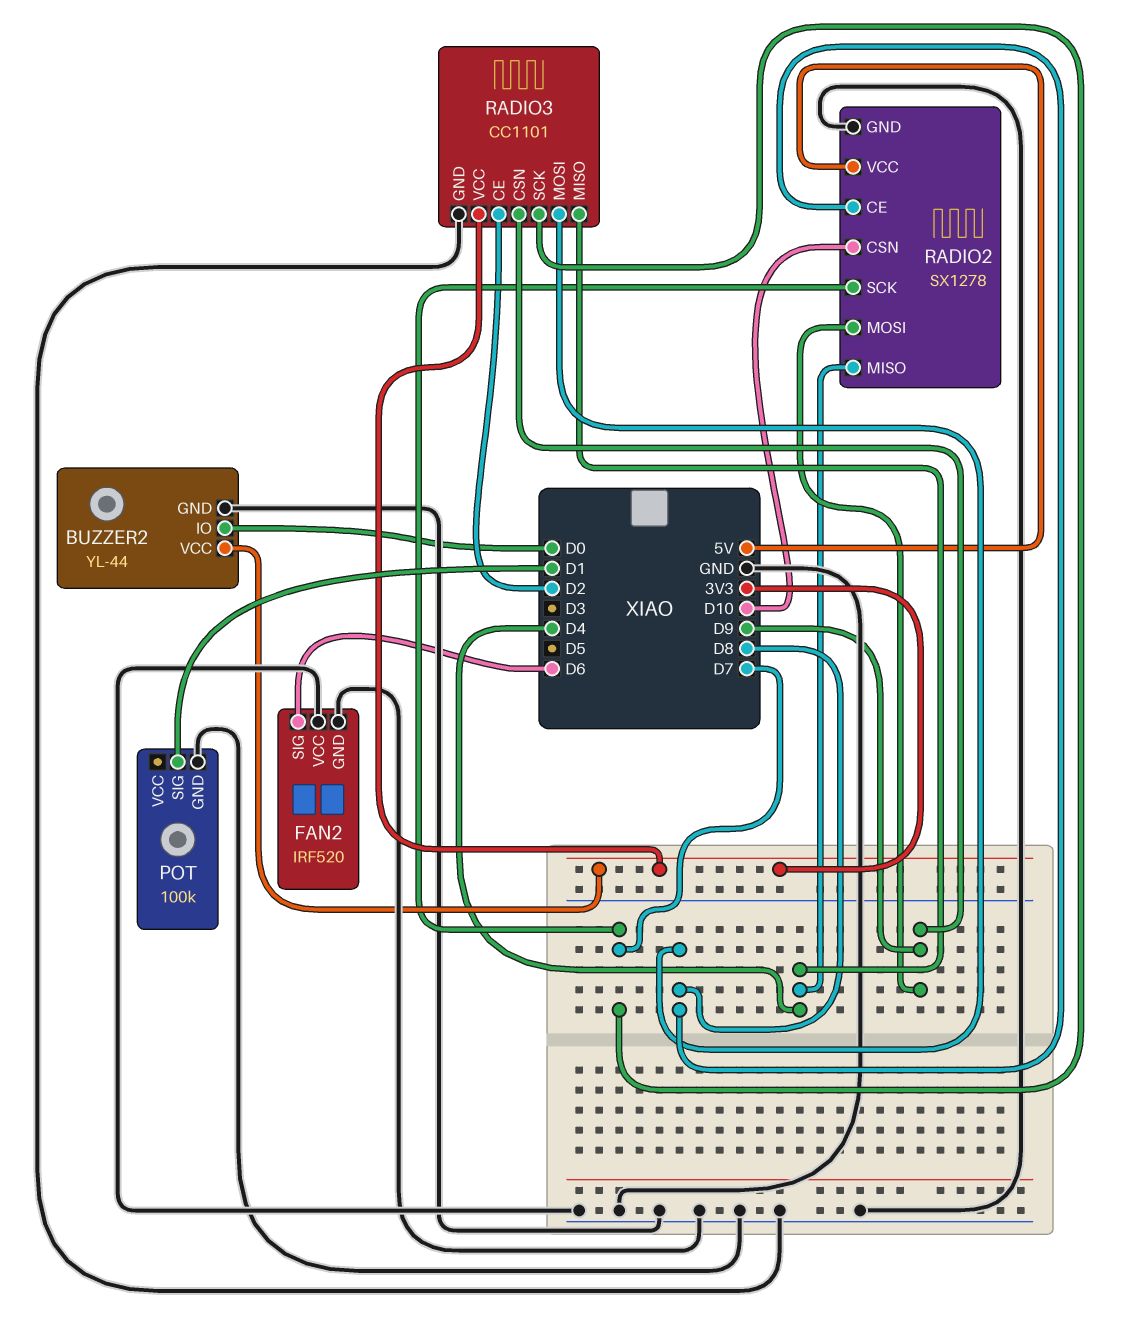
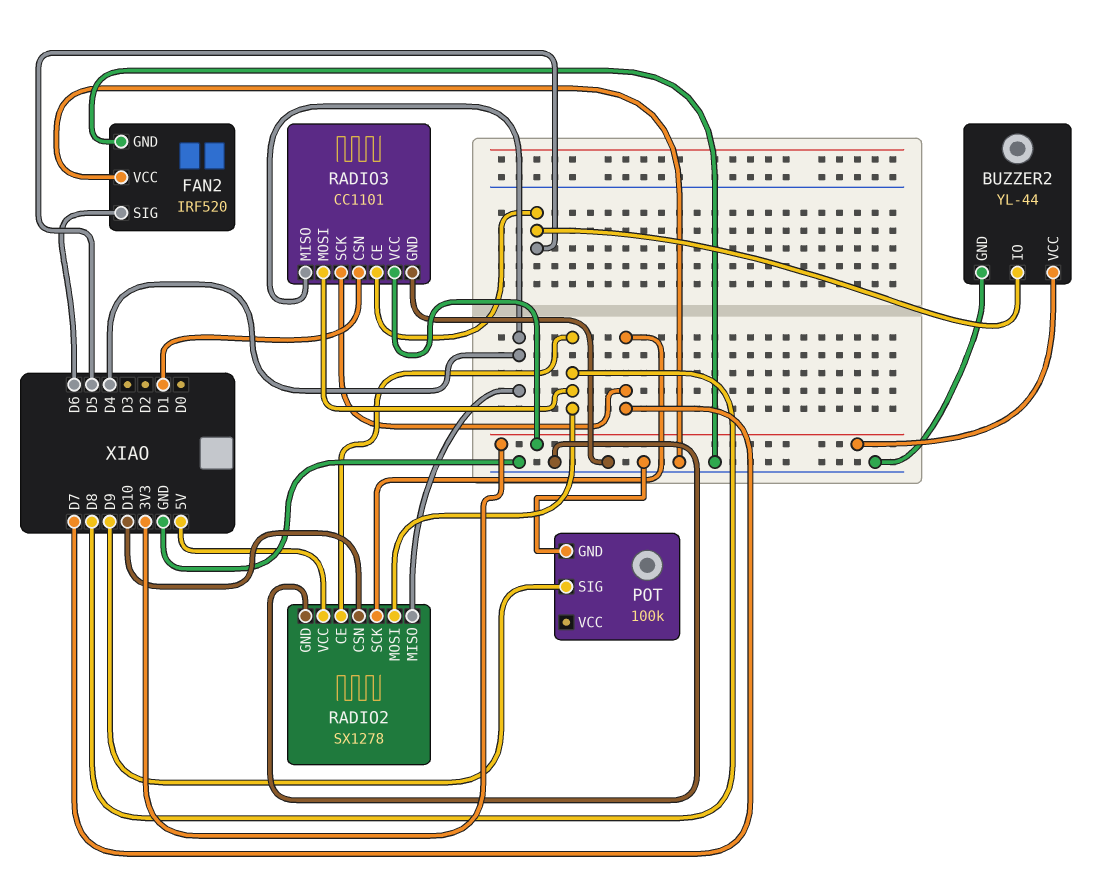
BUZZER2 pin IO: D0 -> D5
POT pin SIG: D1 -> D9
RADIO2 pin MOSI: D9 -> D8
RADIO3 pin CE: D2 -> D5
RADIO3 pin CSN: D9 -> D1

